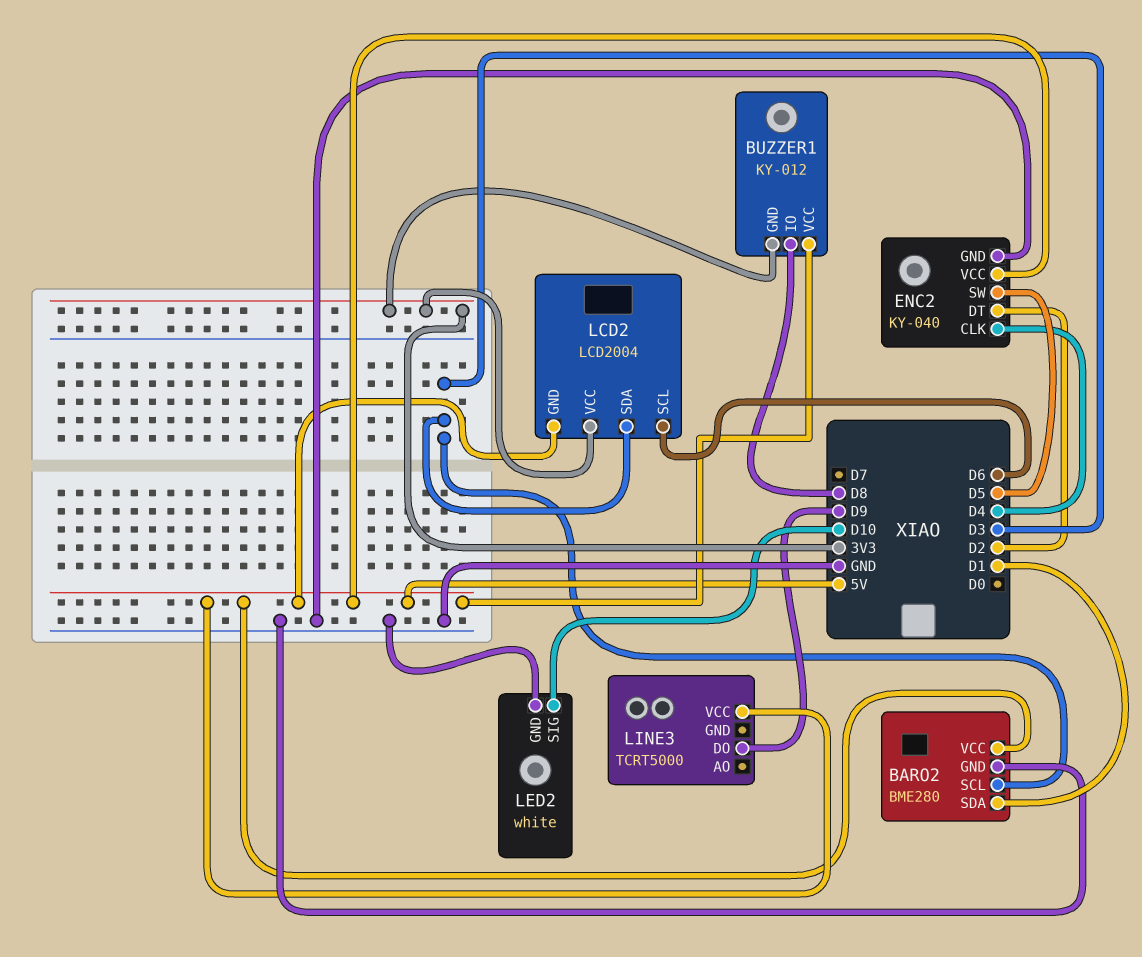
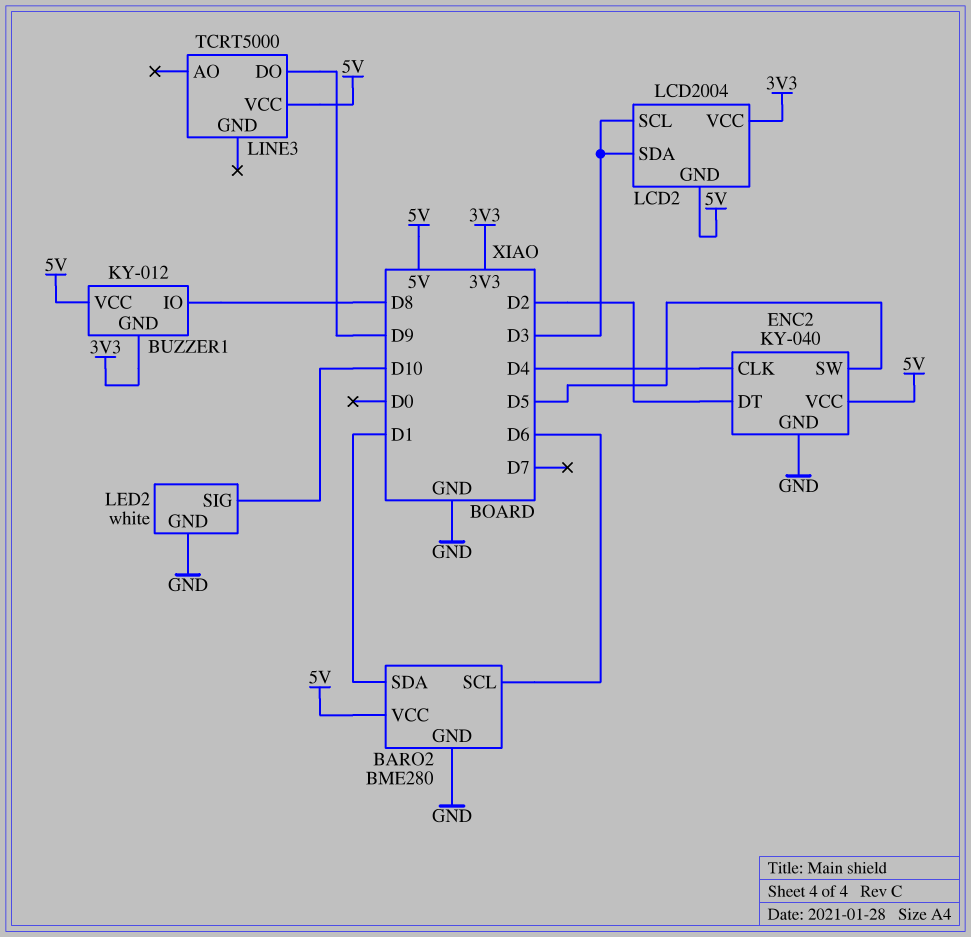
BARO2 pin SCL: D3 -> D6
LCD2 pin SCL: D6 -> D3

